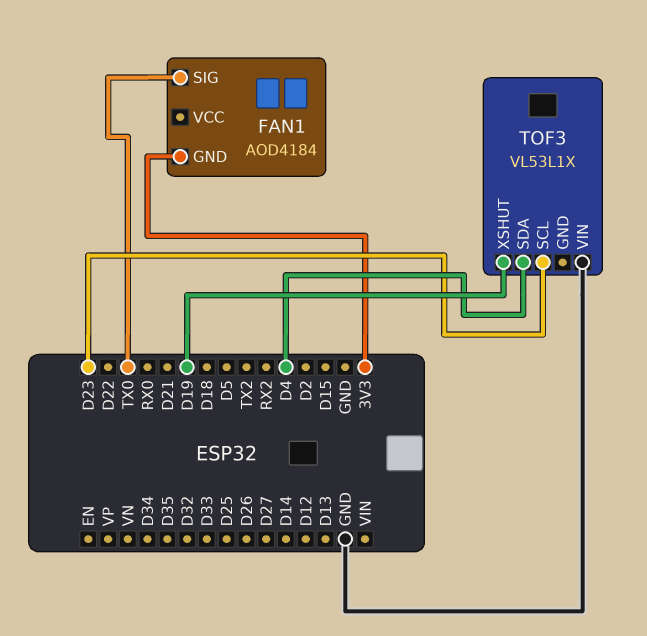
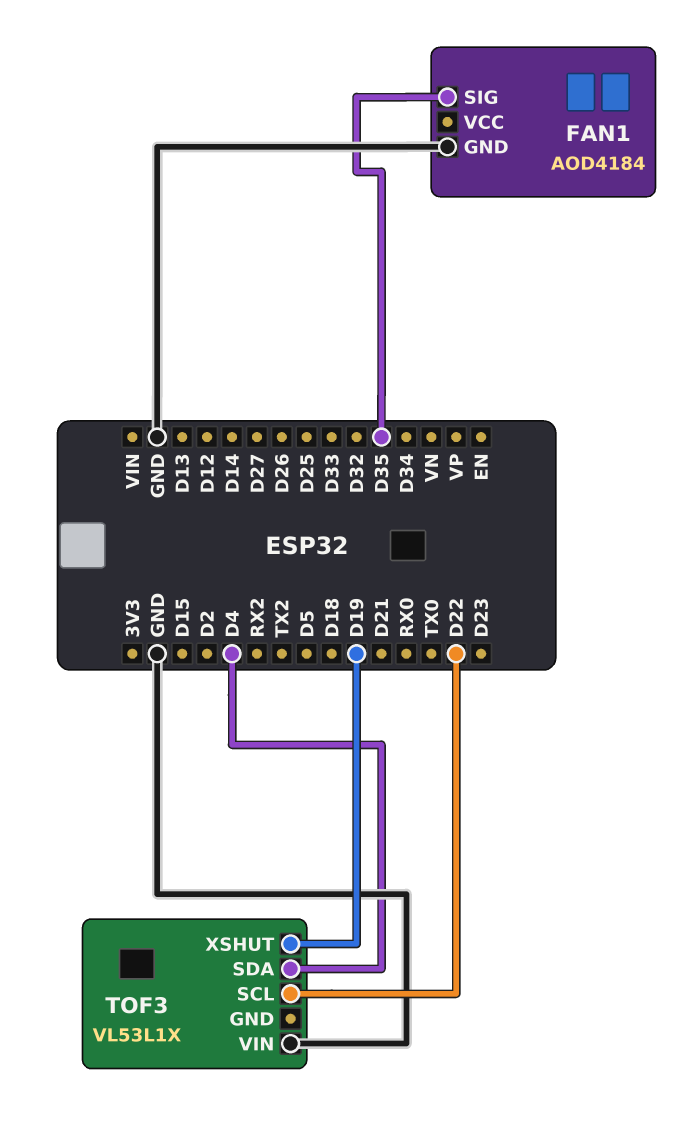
FAN1 pin GND: 3V3 -> GND
FAN1 pin SIG: TX0 -> D35
TOF3 pin SCL: D23 -> D22

